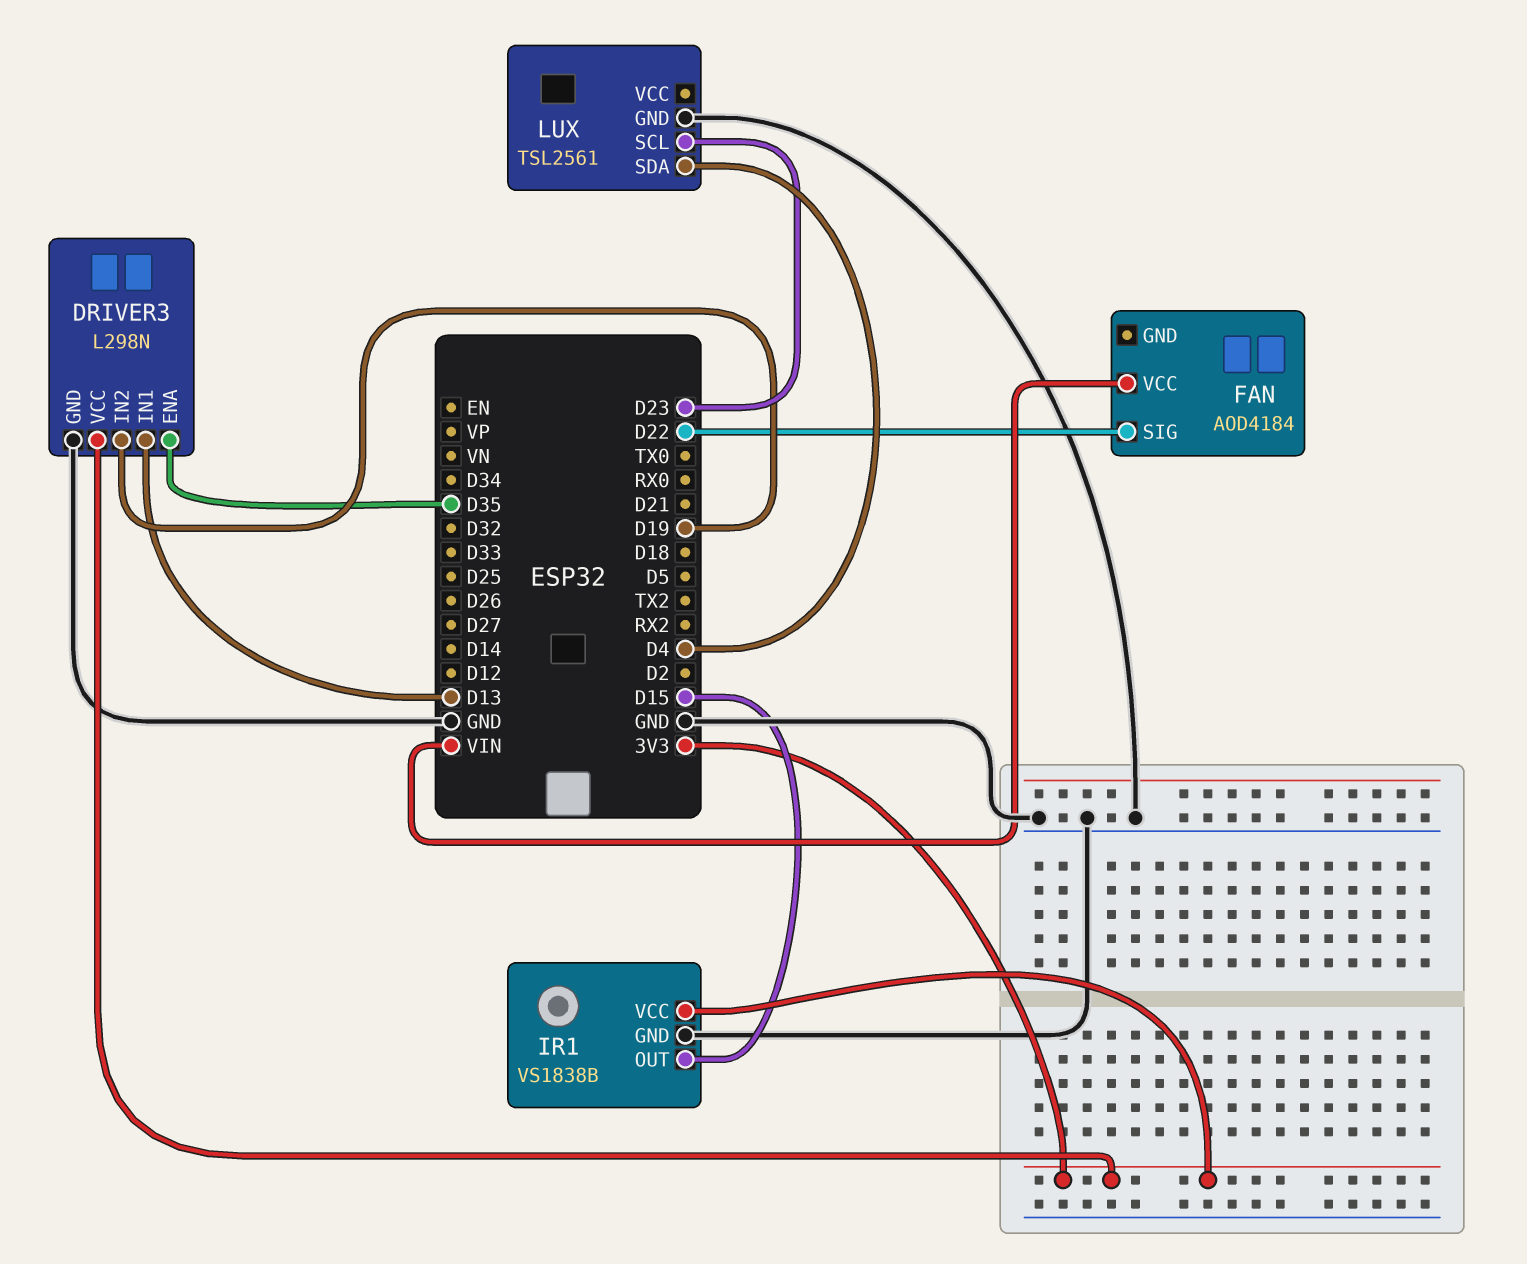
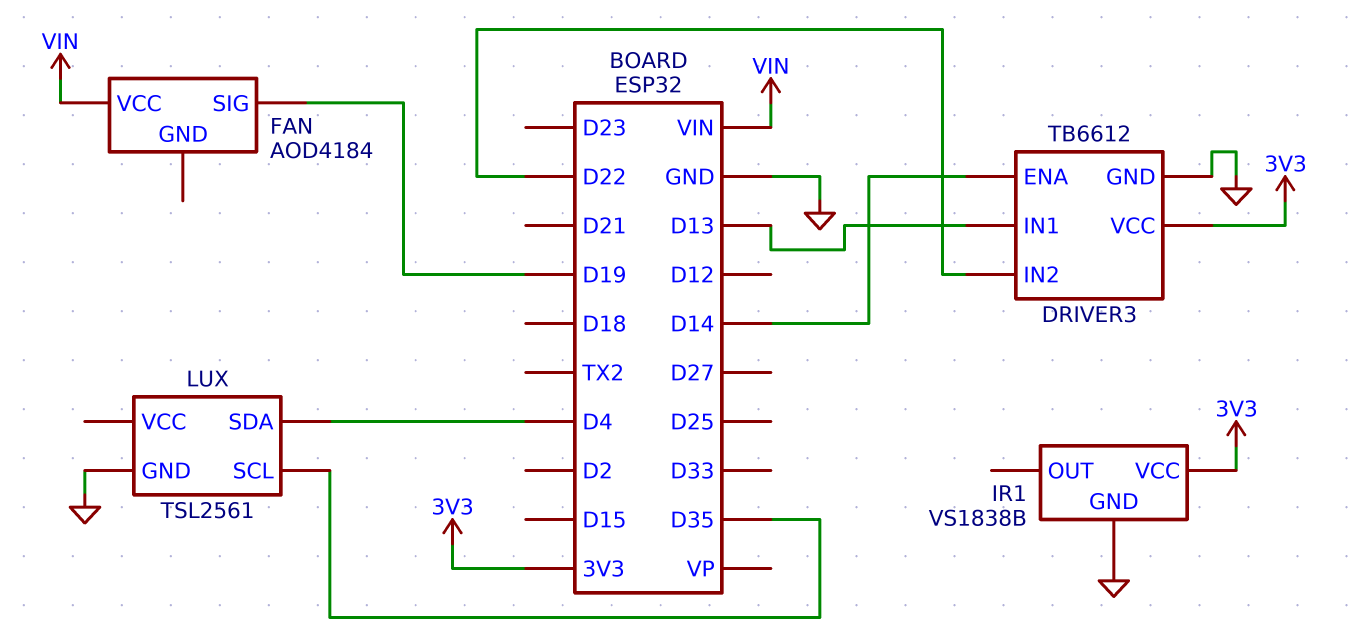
DRIVER3: L298N -> TB6612
DRIVER3 pin ENA: D35 -> D14
DRIVER3 pin IN2: D19 -> D22
FAN pin SIG: D22 -> D19
IR1 pin OUT: D15 -> none
LUX pin SCL: D23 -> D35

